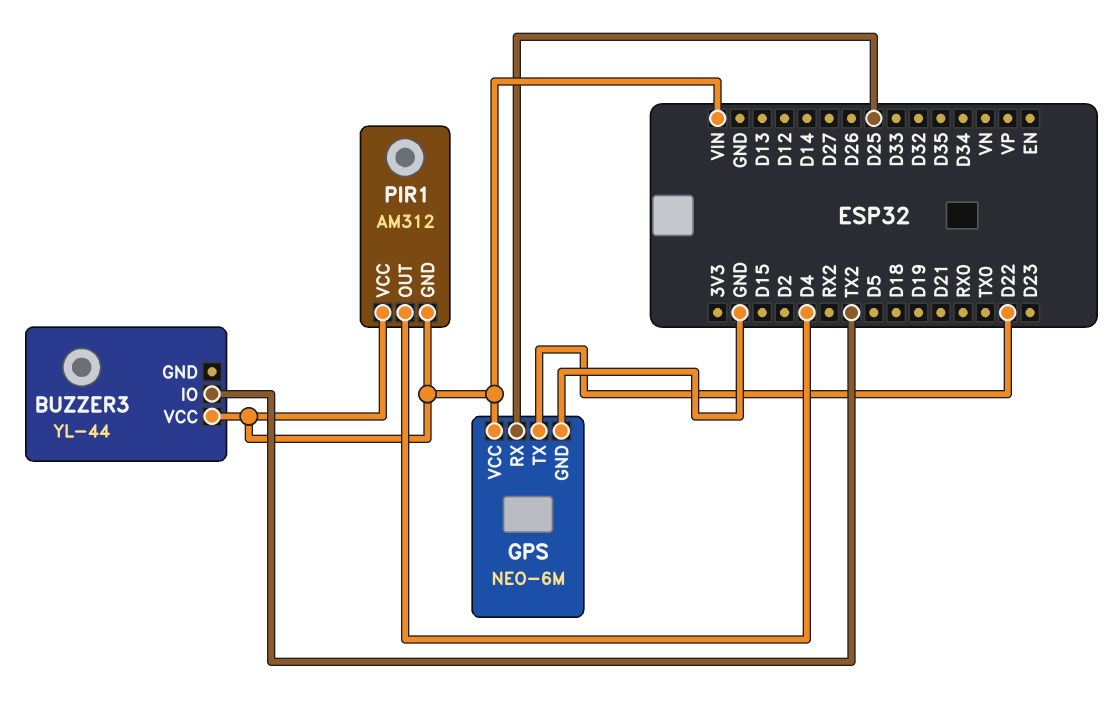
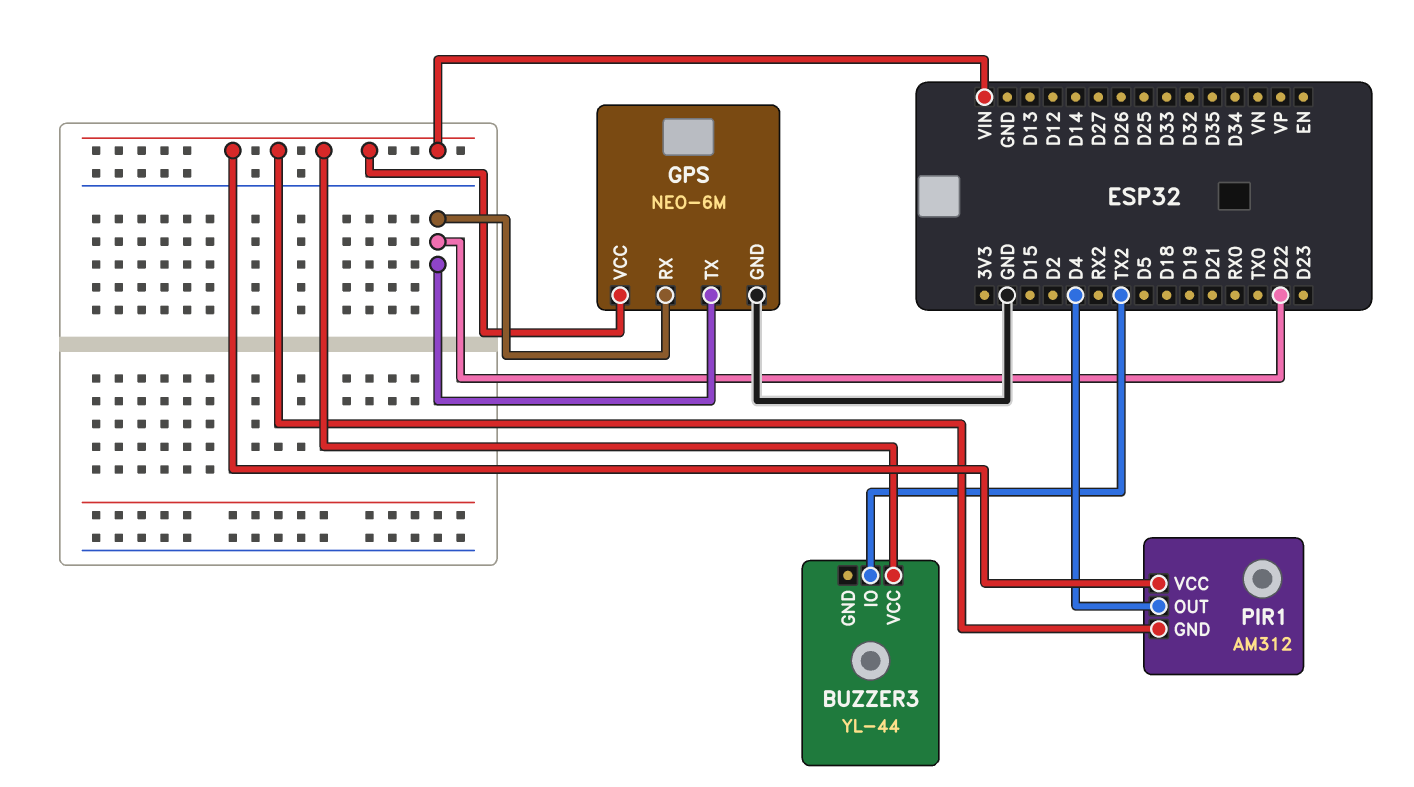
GPS pin RX: D25 -> D22

